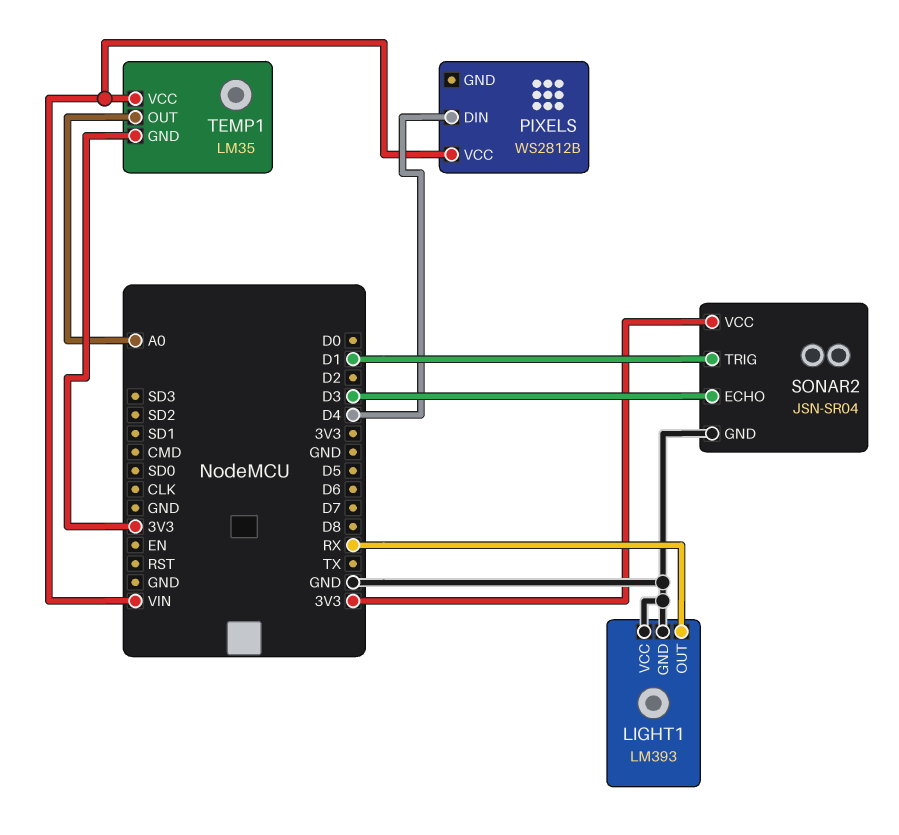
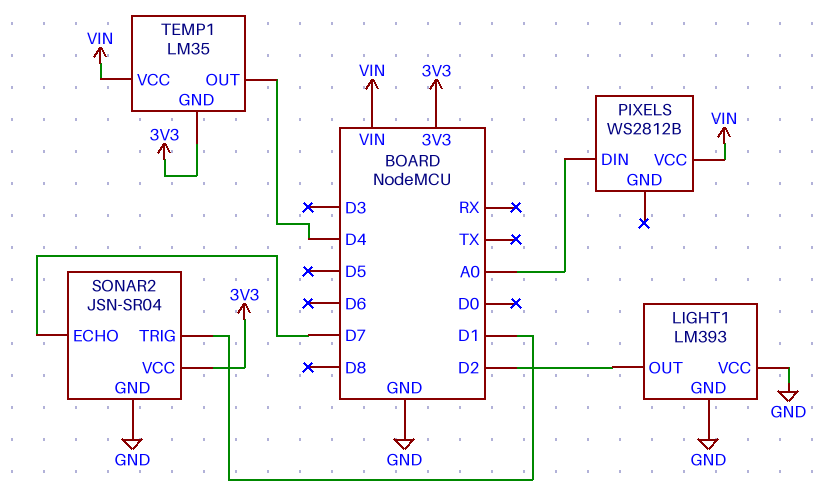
LIGHT1 pin OUT: RX -> D2
PIXELS pin DIN: D4 -> A0
SONAR2 pin ECHO: D3 -> D7
TEMP1 pin OUT: A0 -> D4

